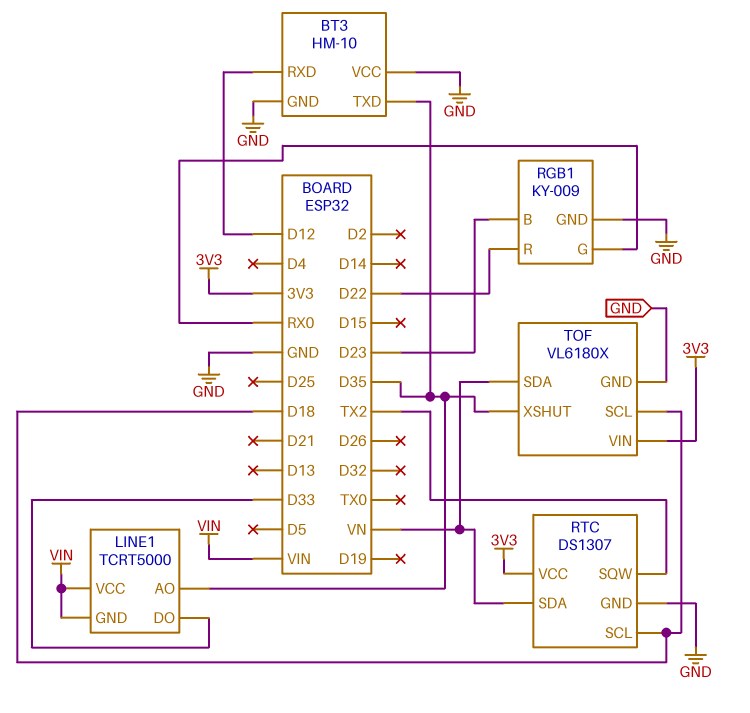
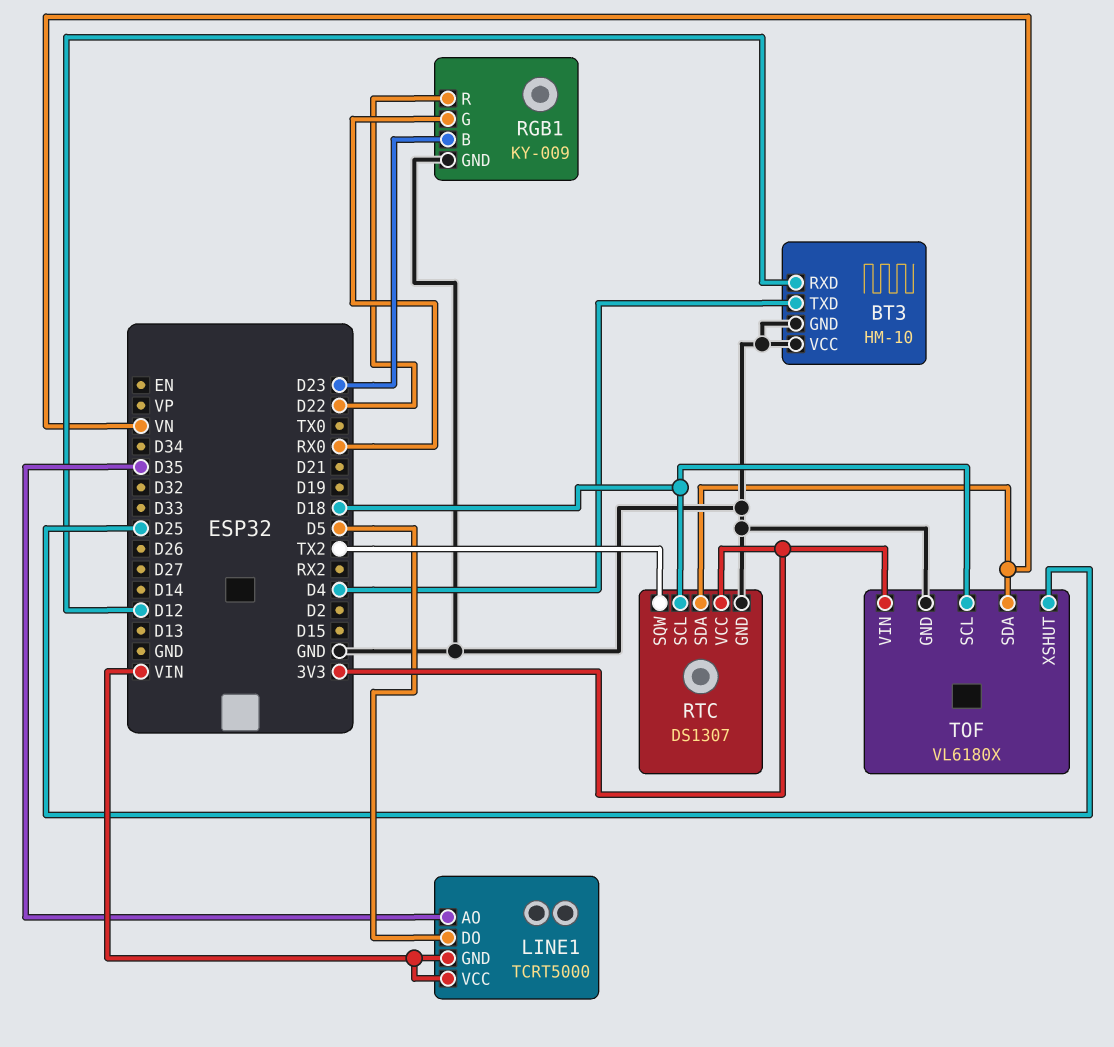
BT3 pin TXD: D35 -> D4
LINE1 pin DO: D33 -> D5
TOF pin XSHUT: D35 -> D25

